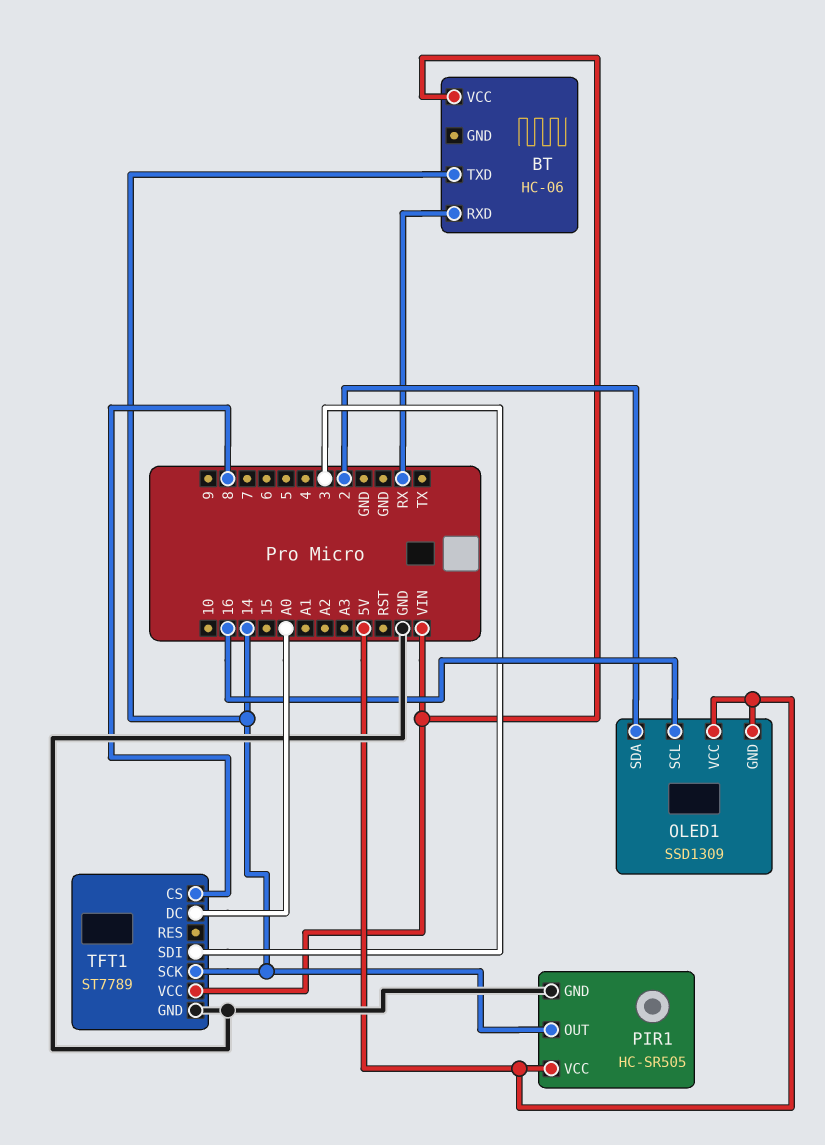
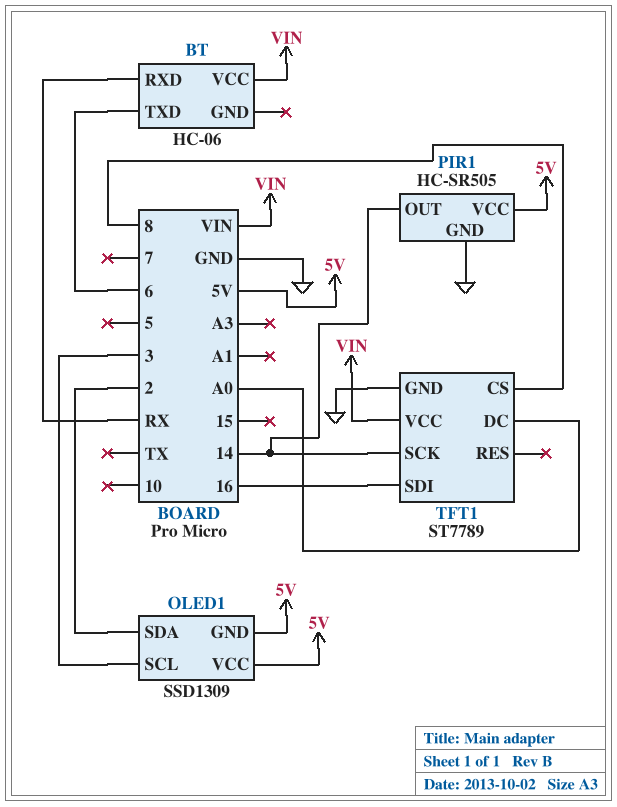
BT pin TXD: 14 -> 6
OLED1 pin SCL: 16 -> 3
TFT1 pin SDI: 3 -> 16

